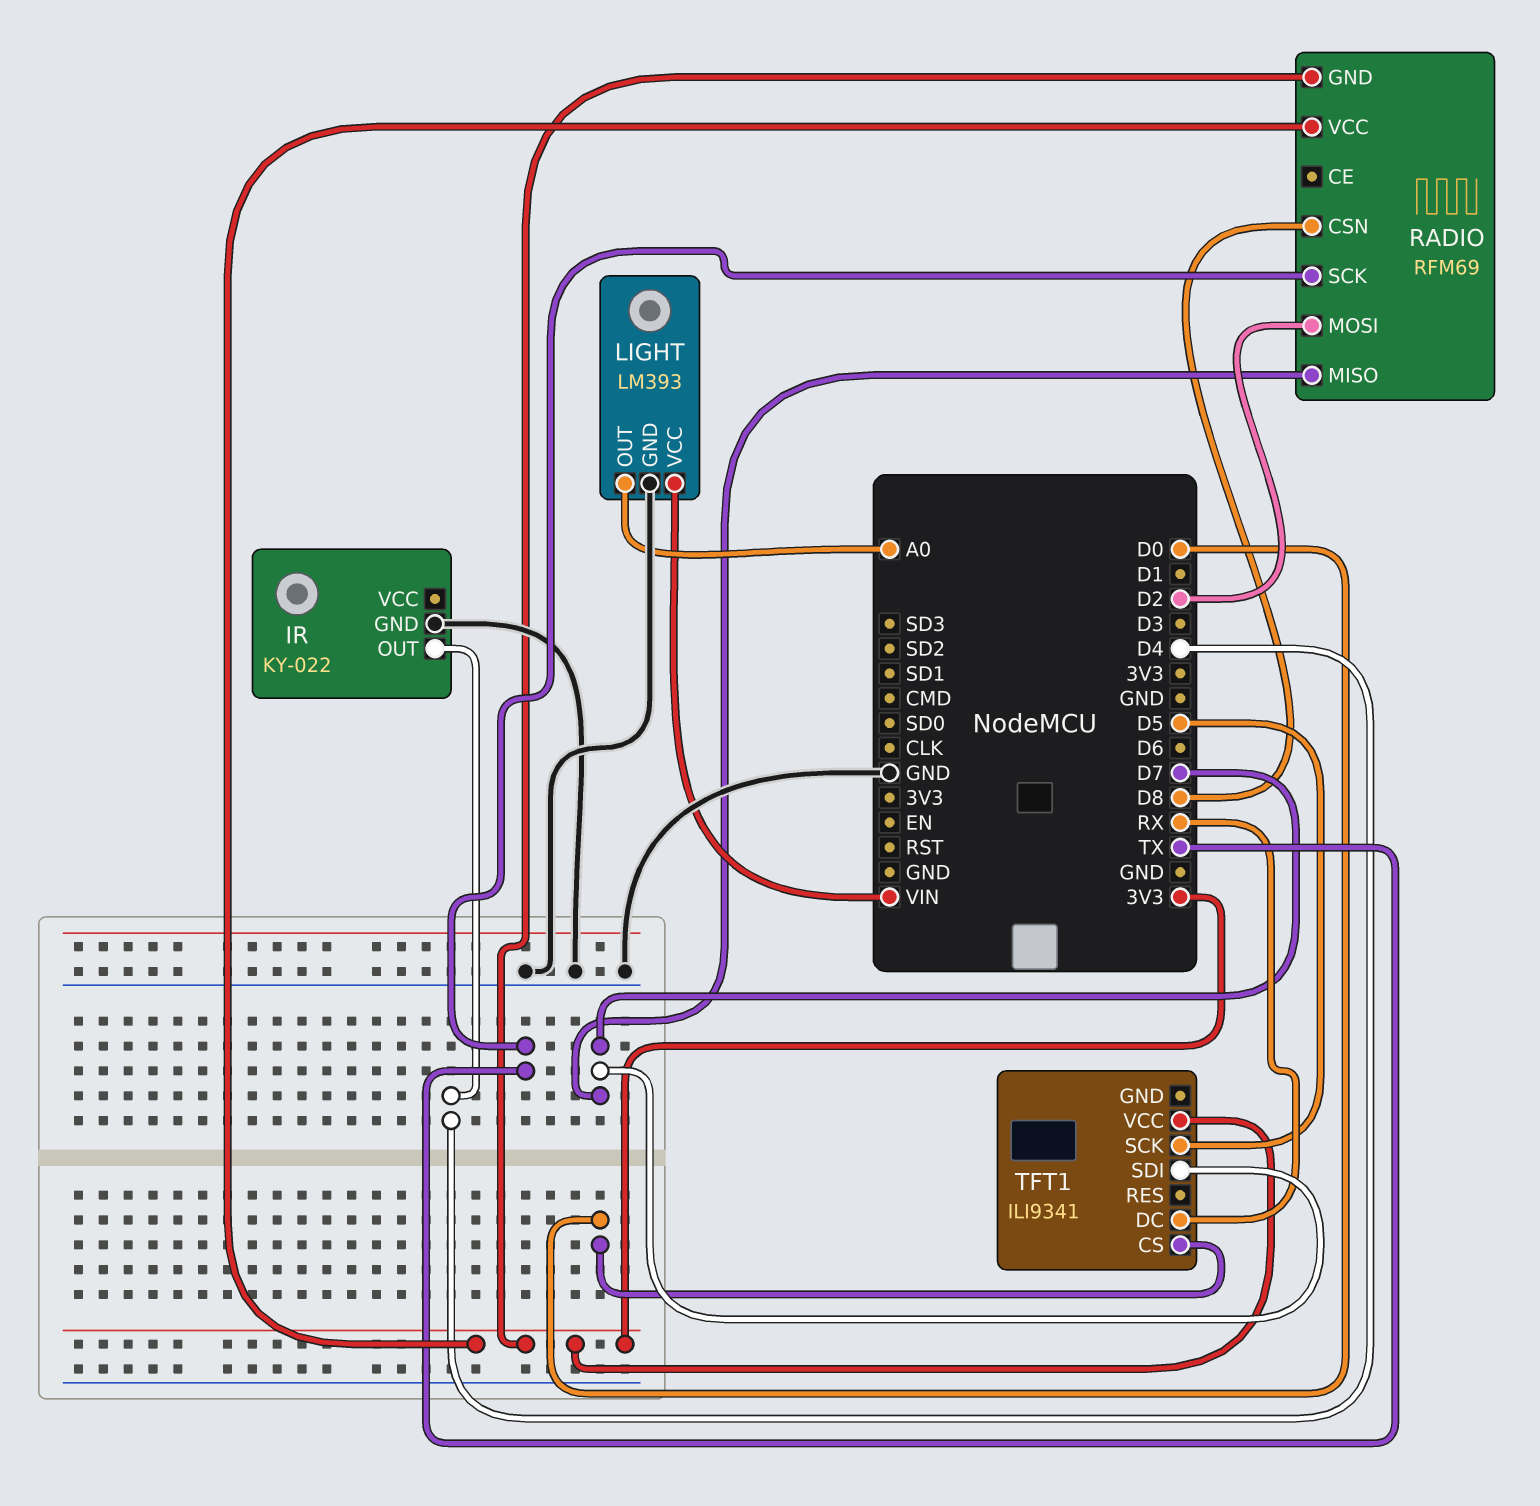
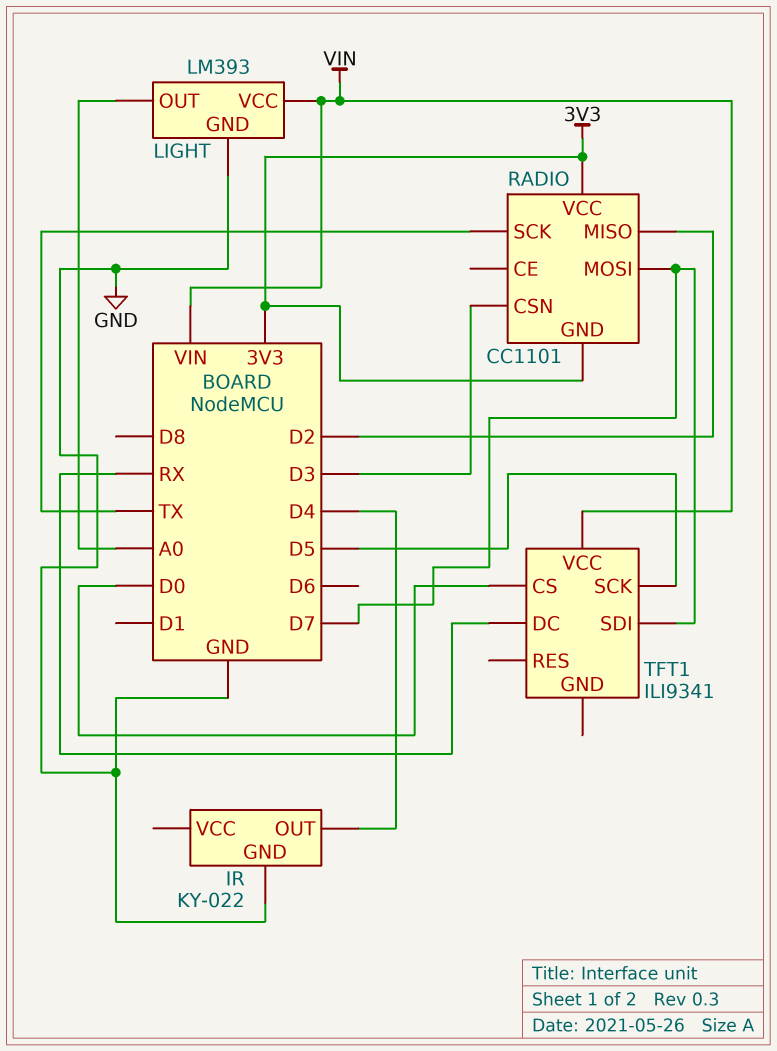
RADIO: RFM69 -> CC1101
RADIO pin CSN: D8 -> D3
RADIO pin MISO: D7 -> D2
RADIO pin MOSI: D2 -> D7
TFT1 pin VCC: 3V3 -> VIN

